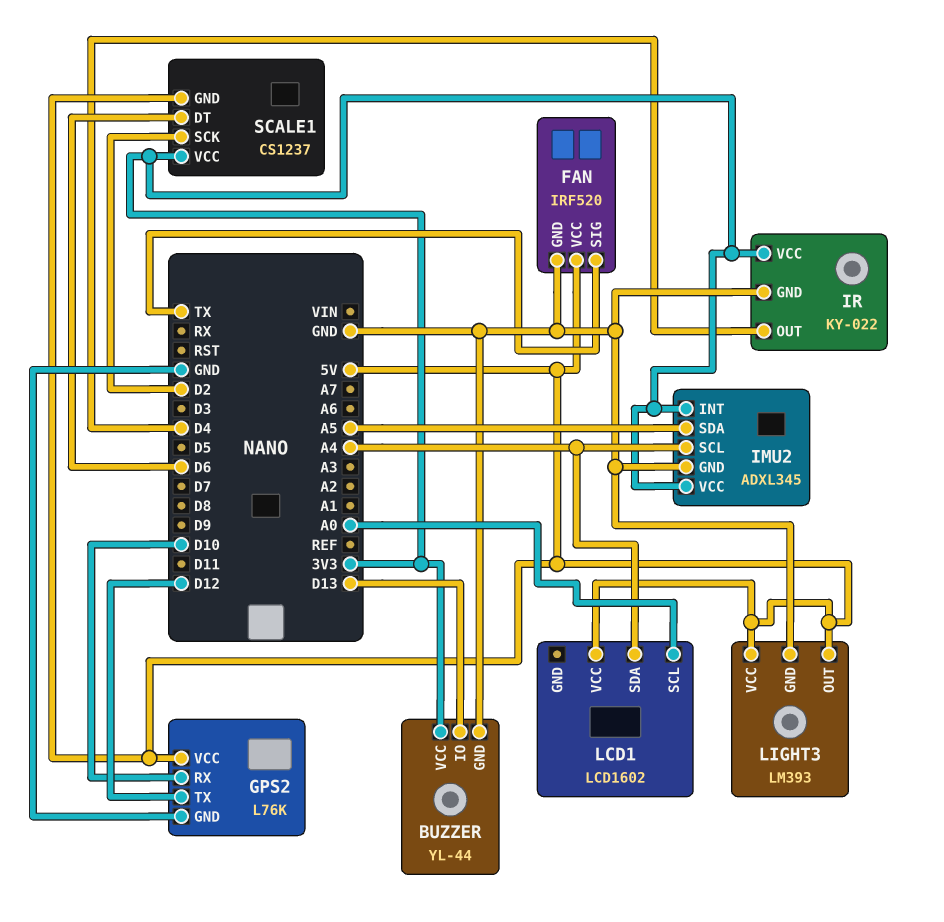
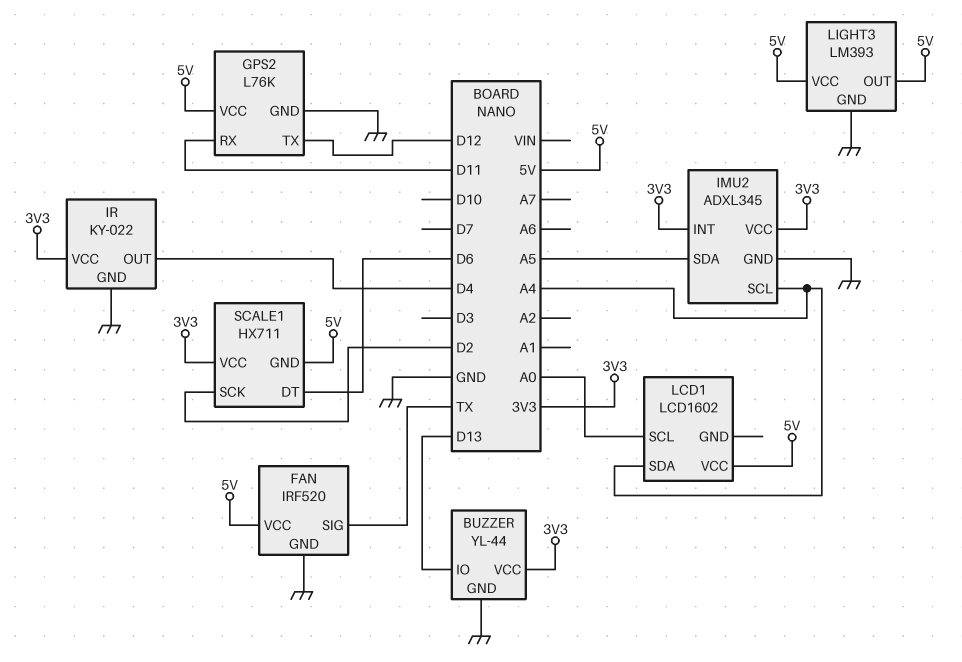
GPS2 pin RX: D10 -> D11
SCALE1: CS1237 -> HX711

